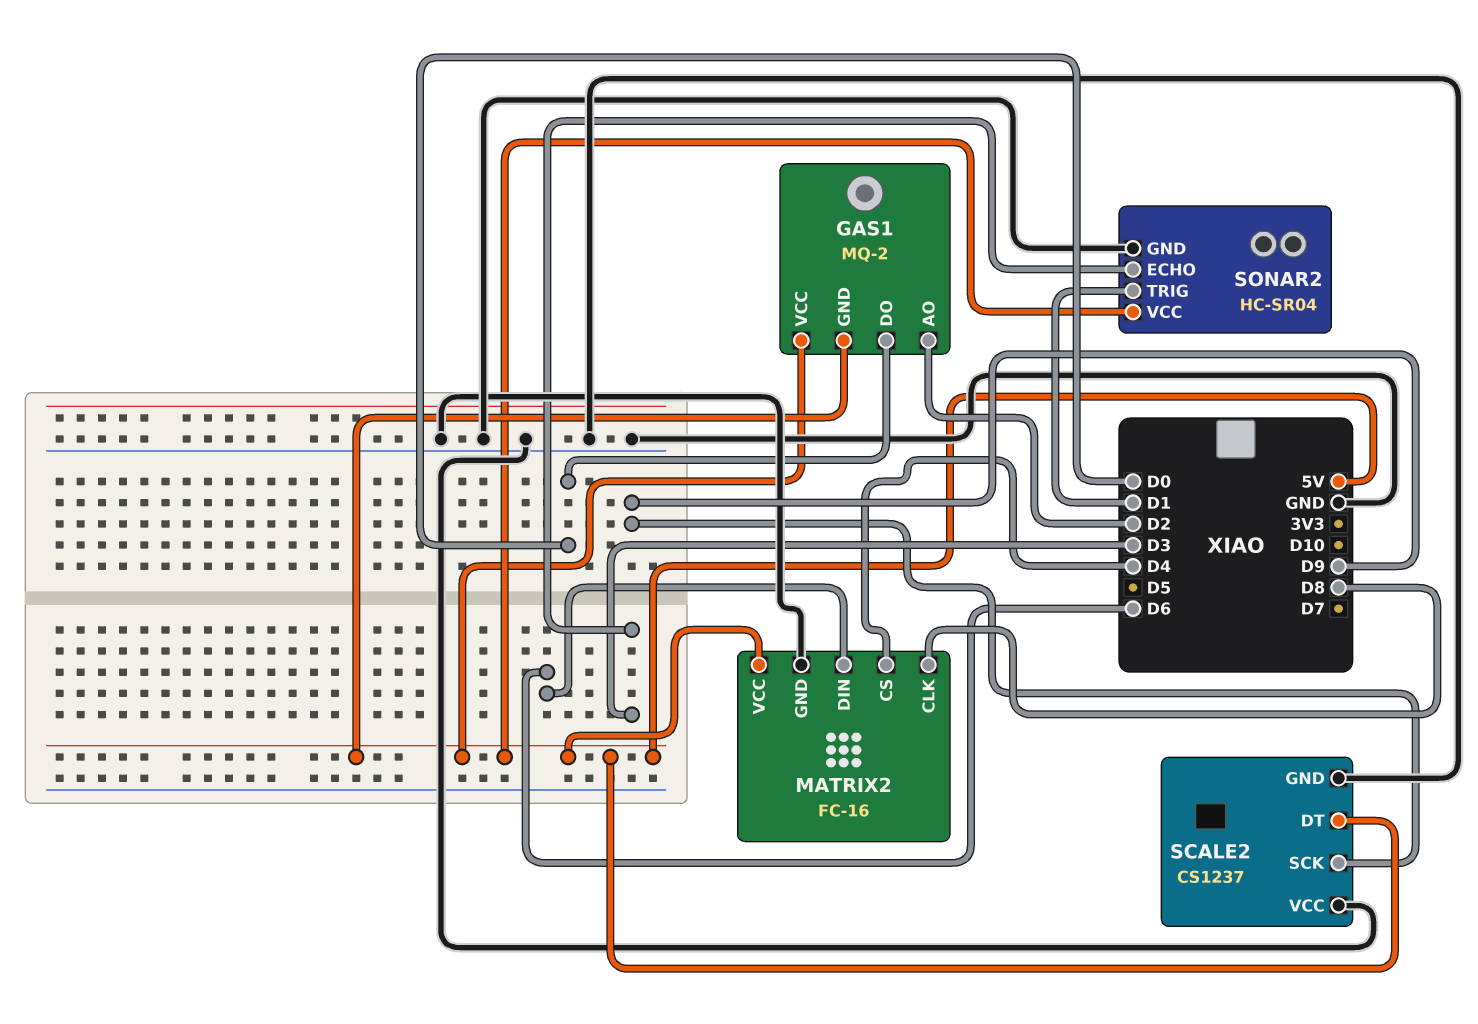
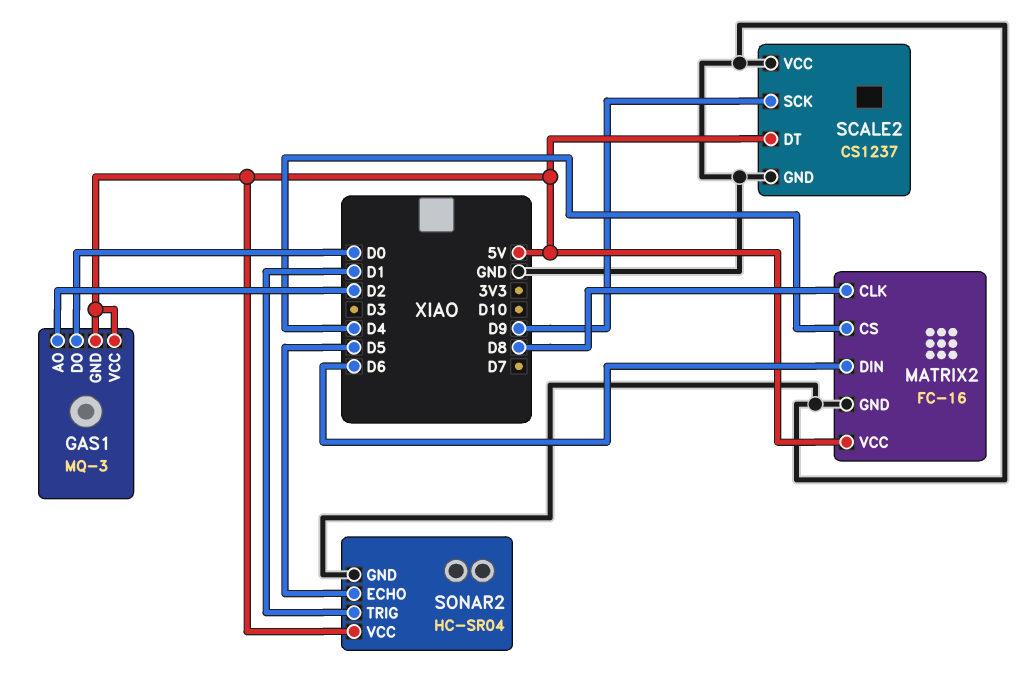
GAS1: MQ-2 -> MQ-3
SONAR2 pin ECHO: D3 -> D5

